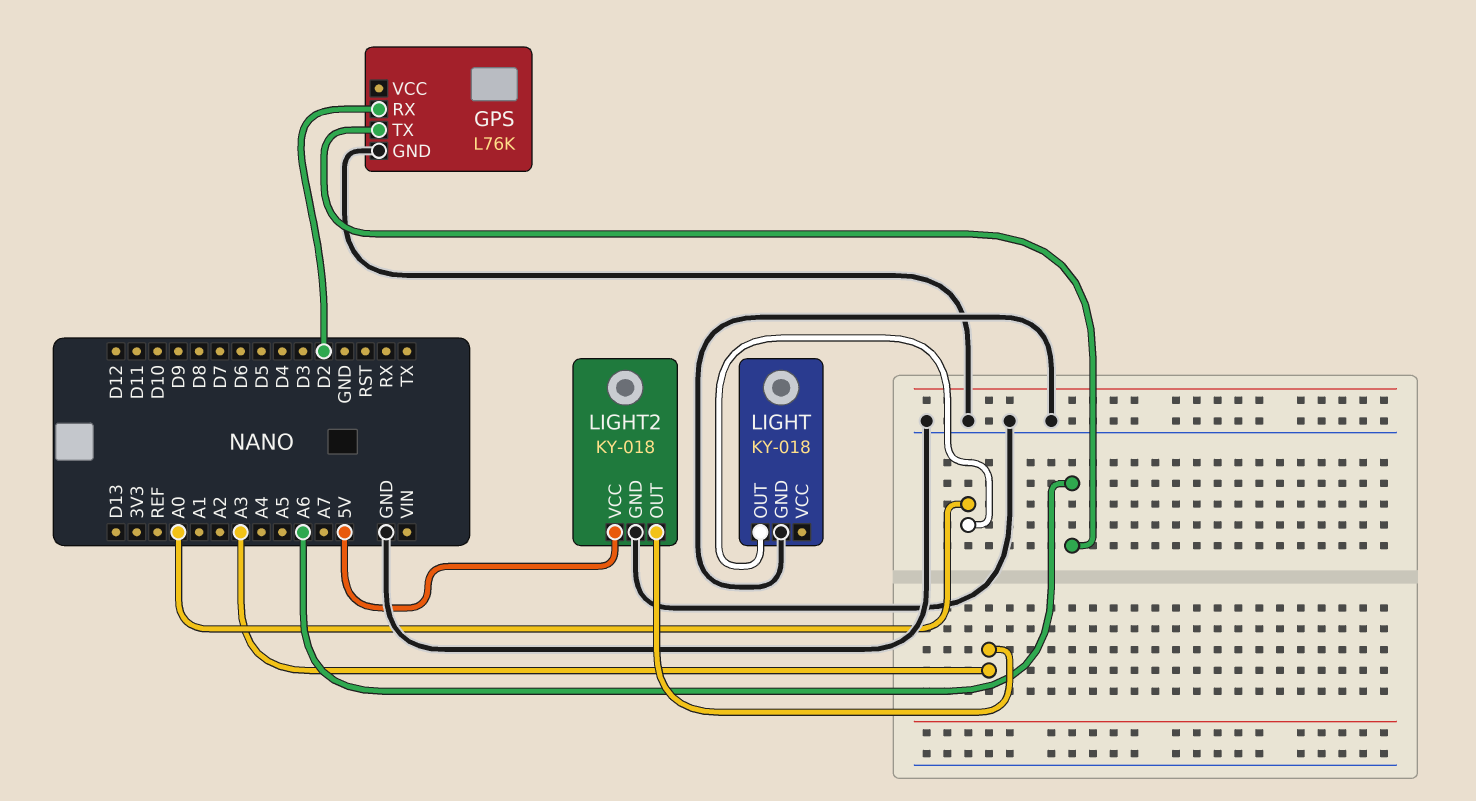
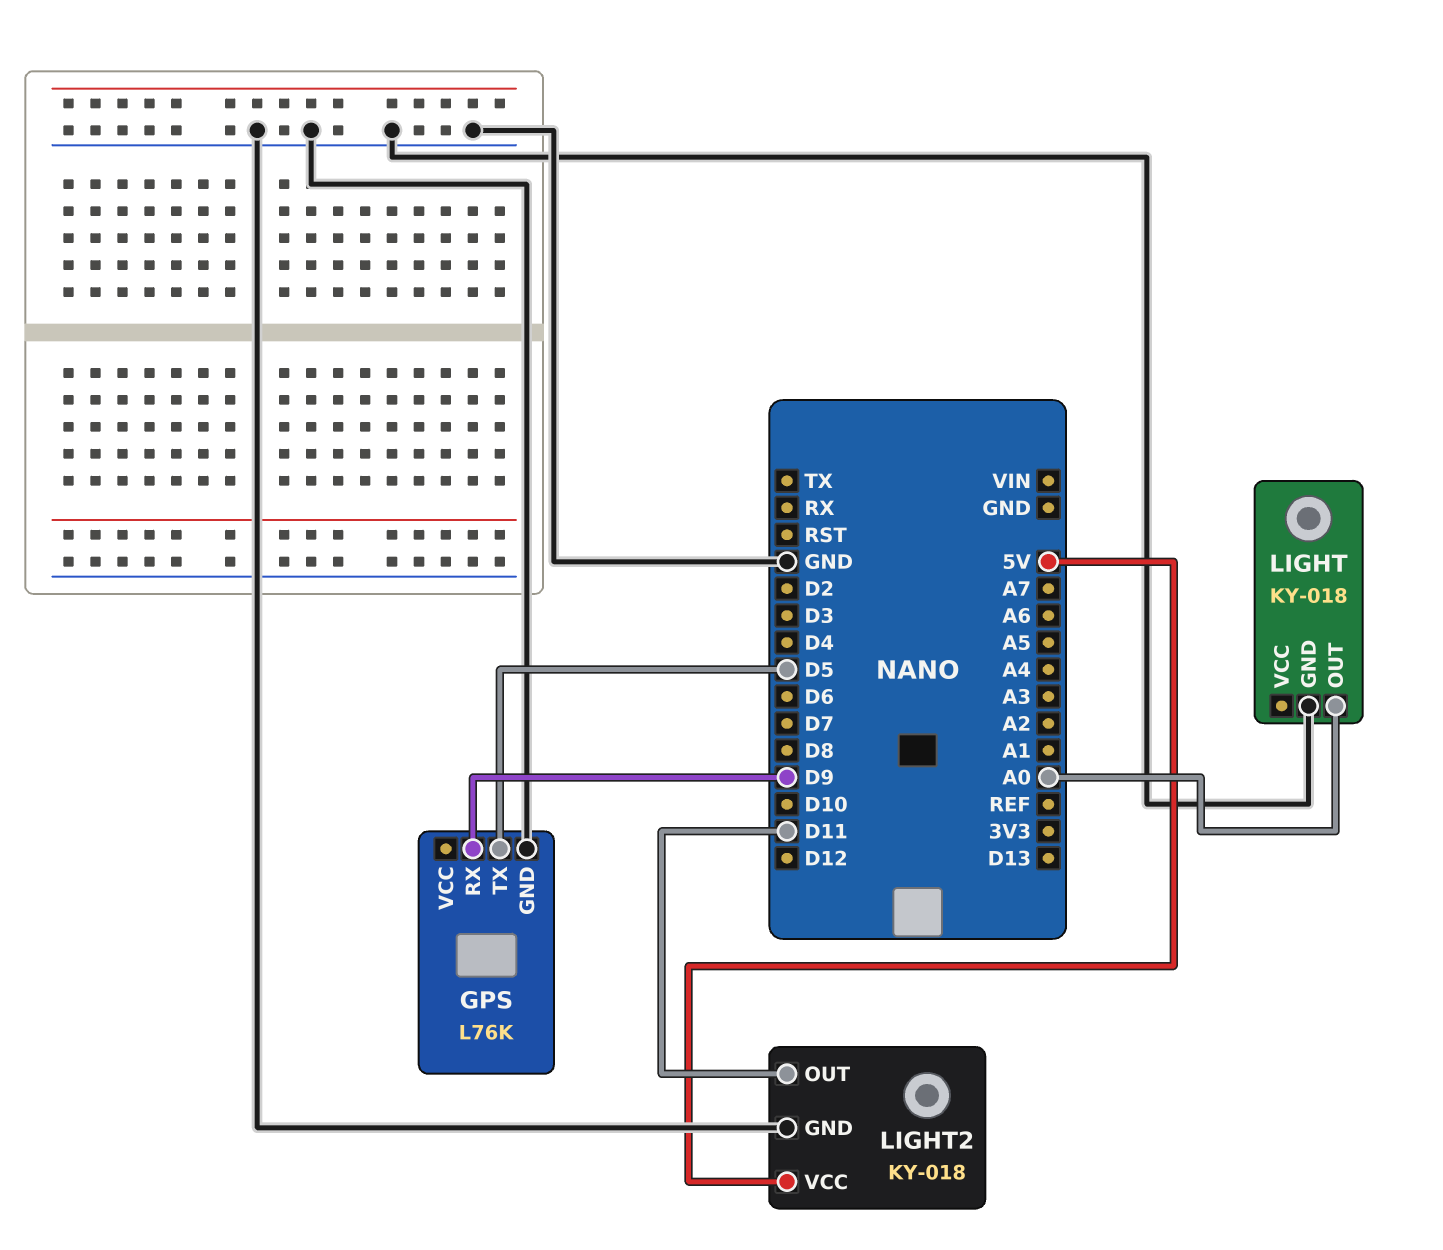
GPS pin RX: D2 -> D9
GPS pin TX: A6 -> D5
LIGHT2 pin OUT: A3 -> D11

